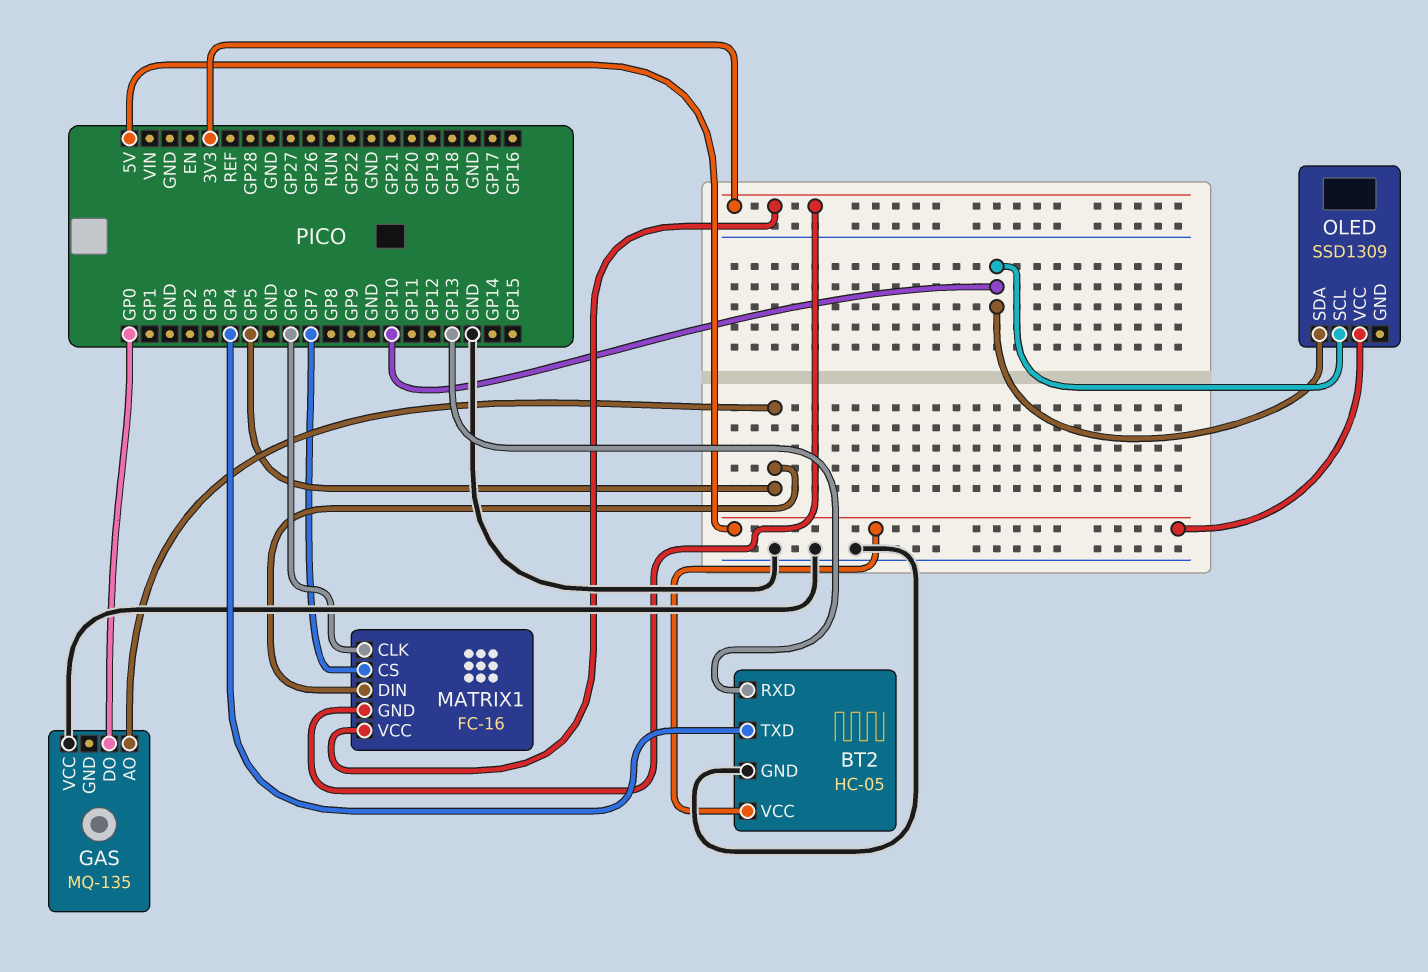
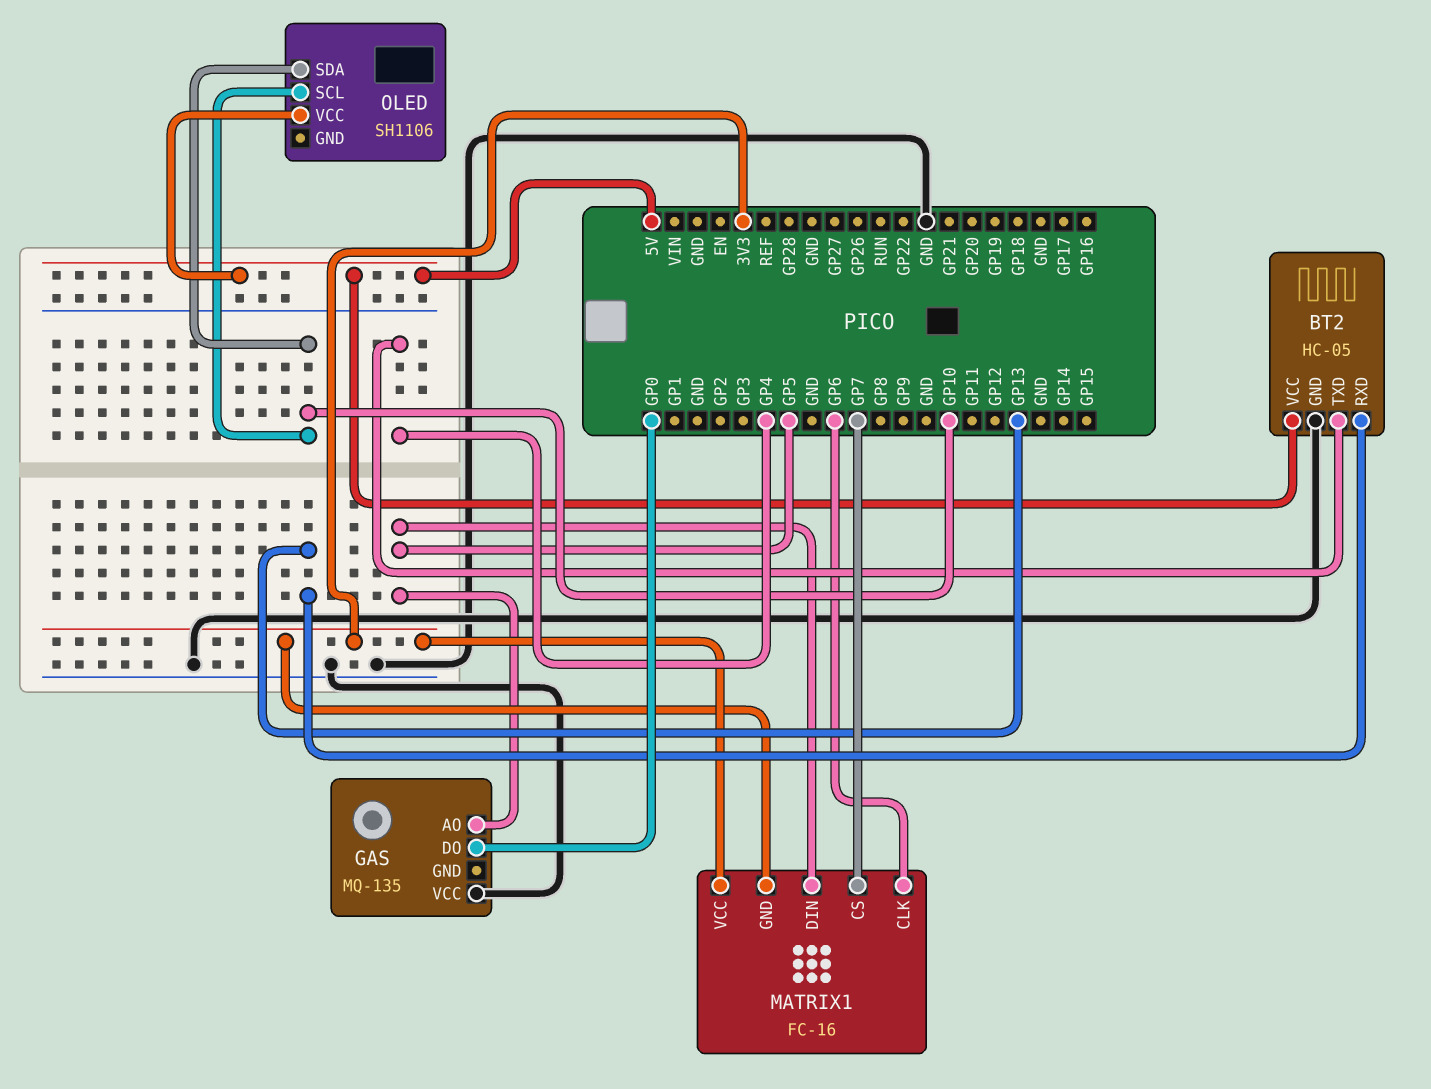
OLED: SSD1309 -> SH1106

